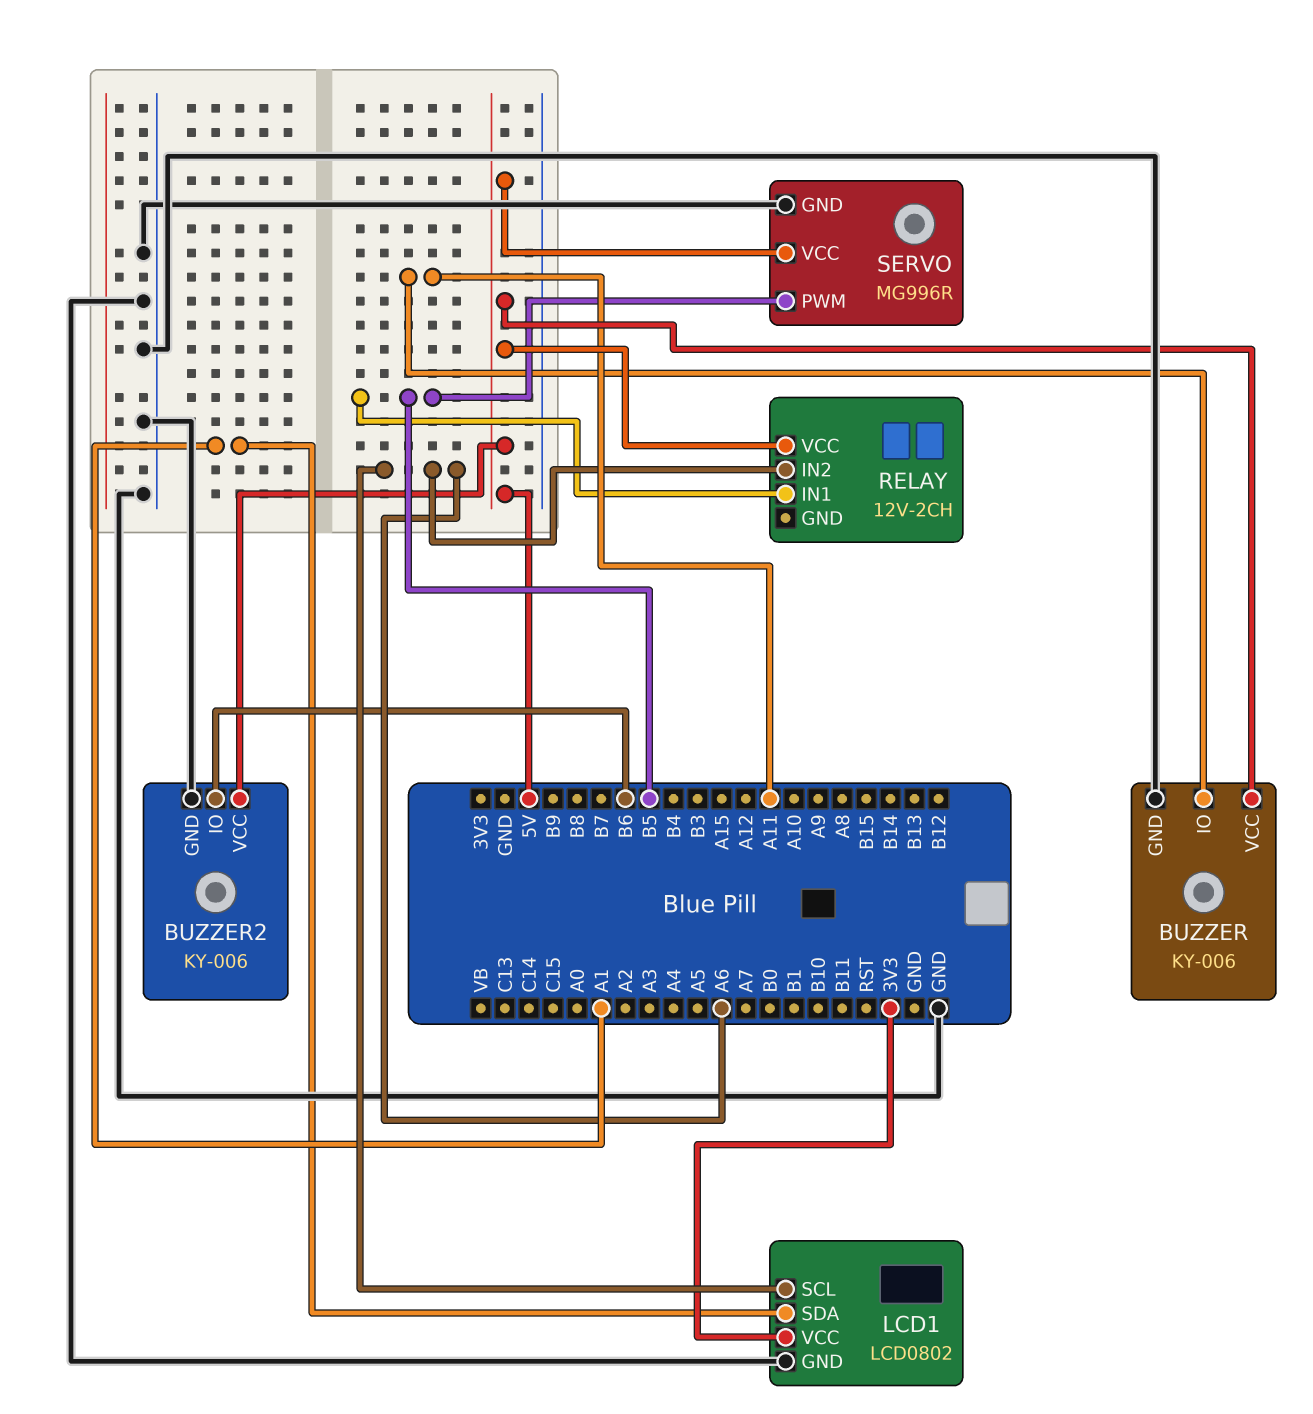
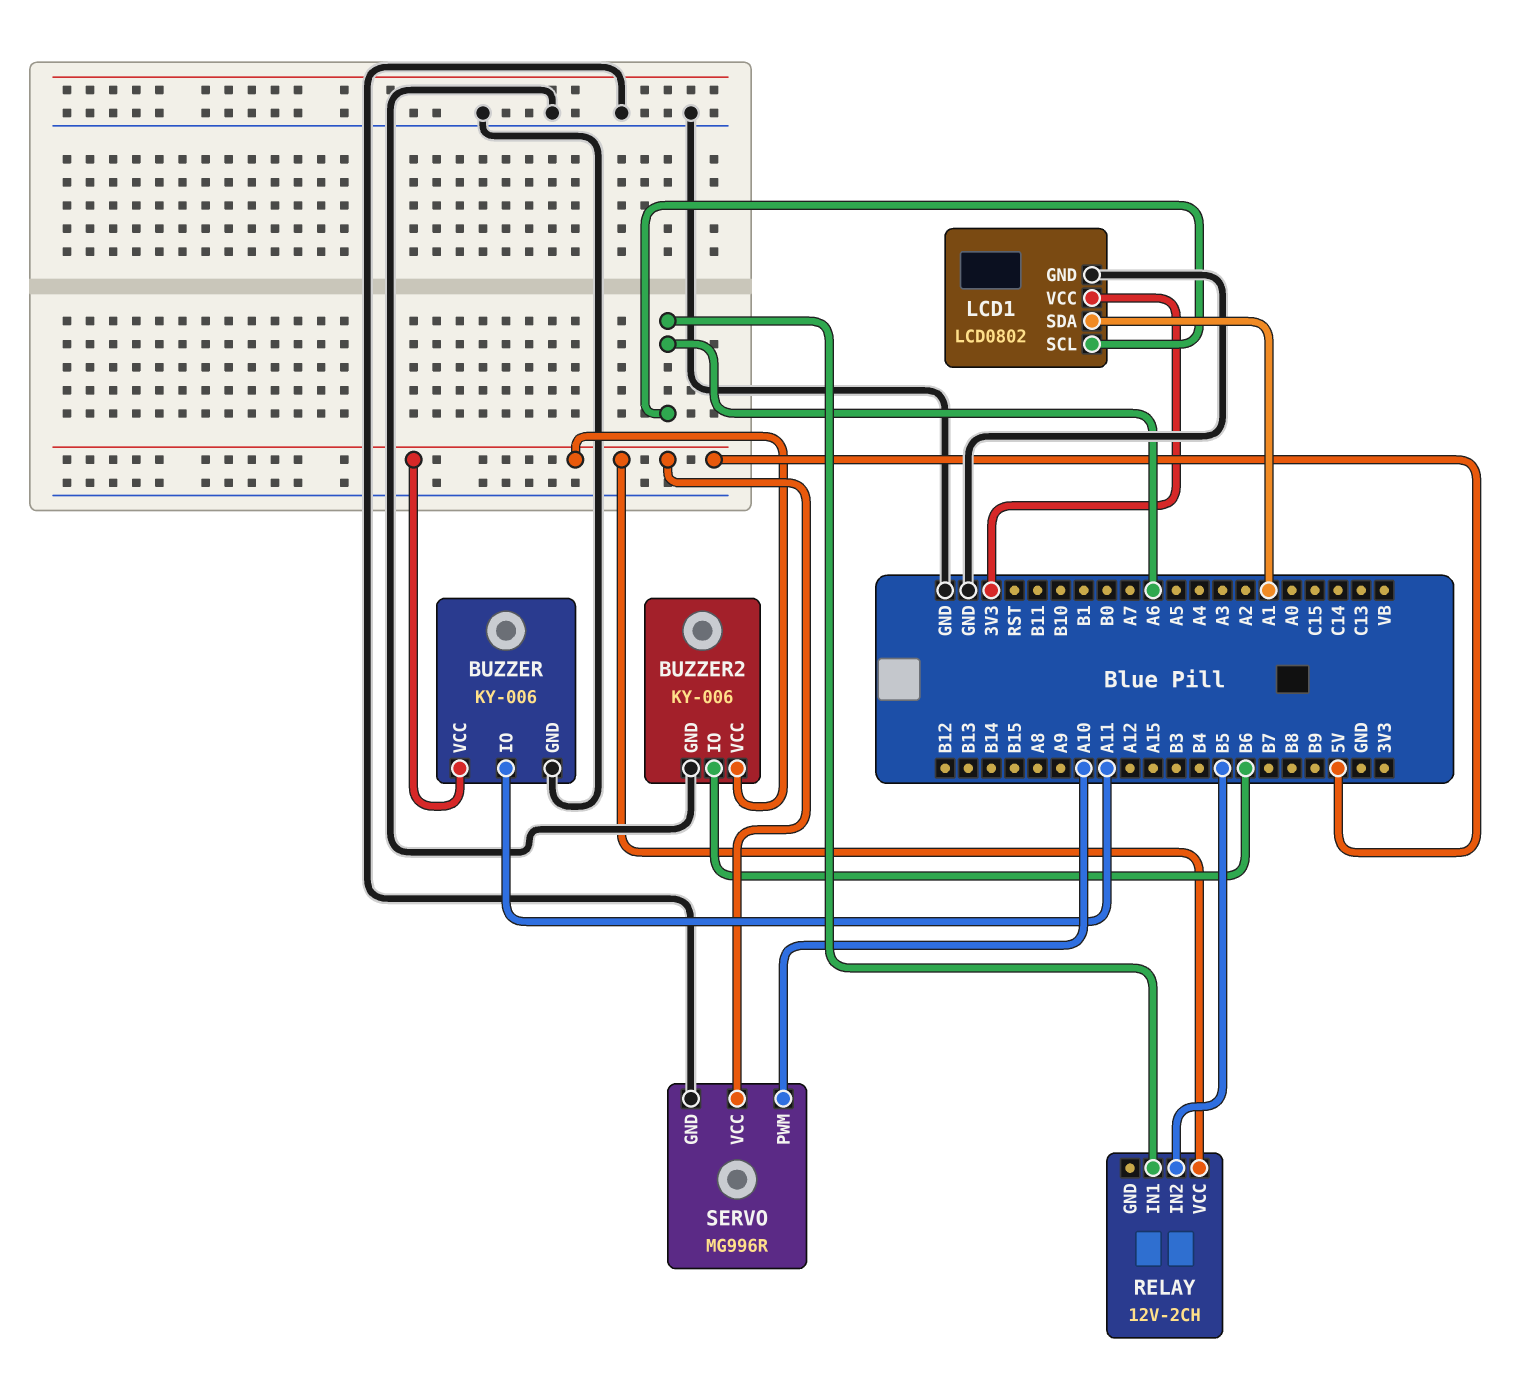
RELAY pin IN1: B5 -> A6
RELAY pin IN2: A6 -> B5
SERVO pin PWM: B5 -> A10

